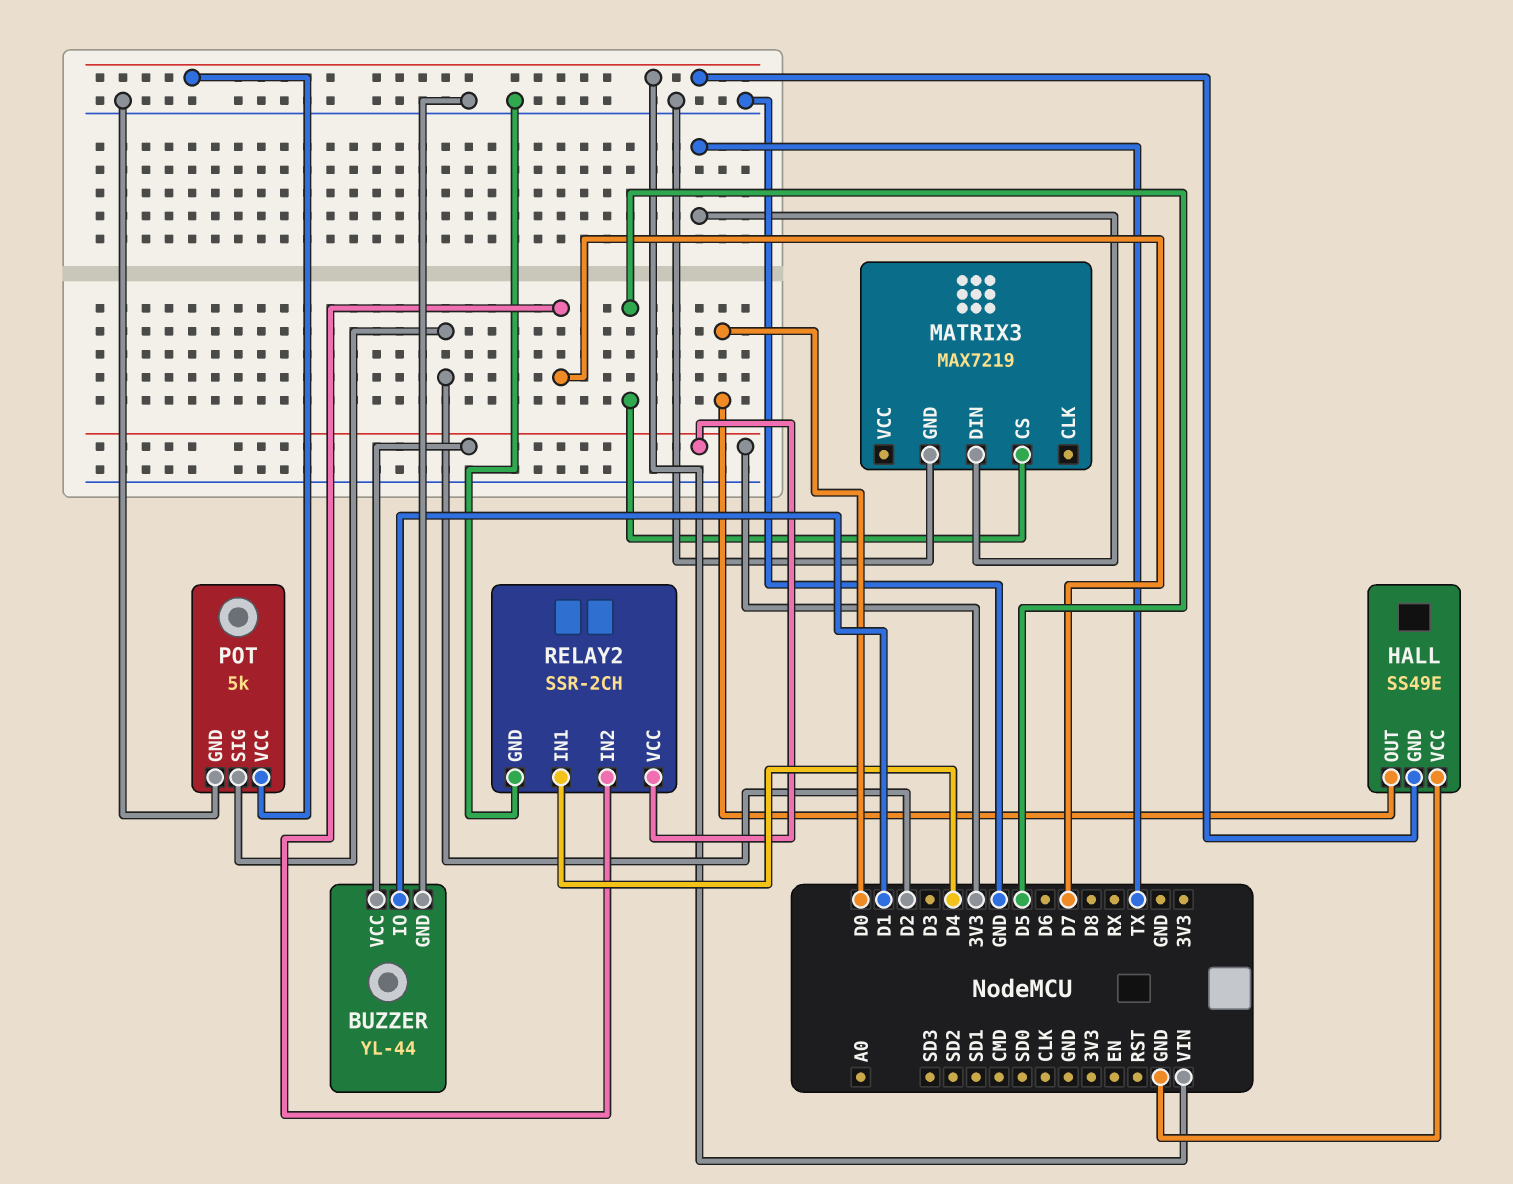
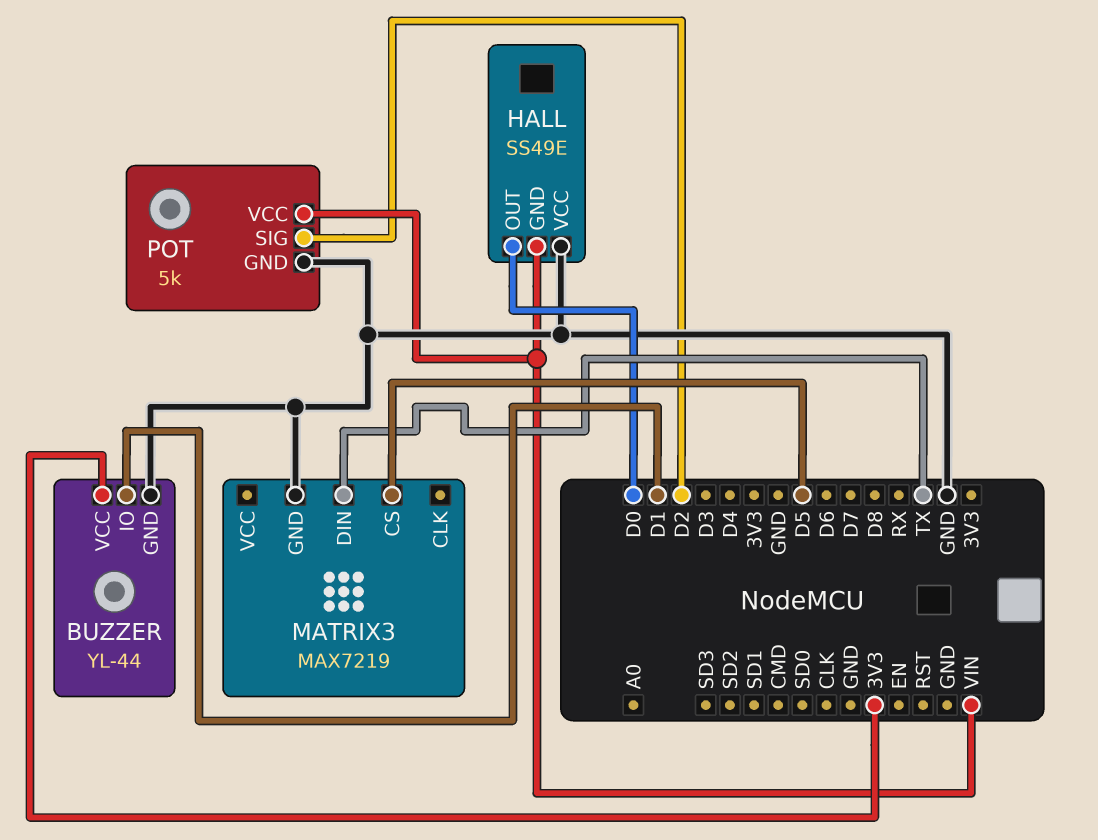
RELAY2: SSR-2CH -> none
RELAY2 pin GND: GND -> none
RELAY2 pin IN1: D4 -> none
RELAY2 pin IN2: D7 -> none
RELAY2 pin VCC: 3V3 -> none

